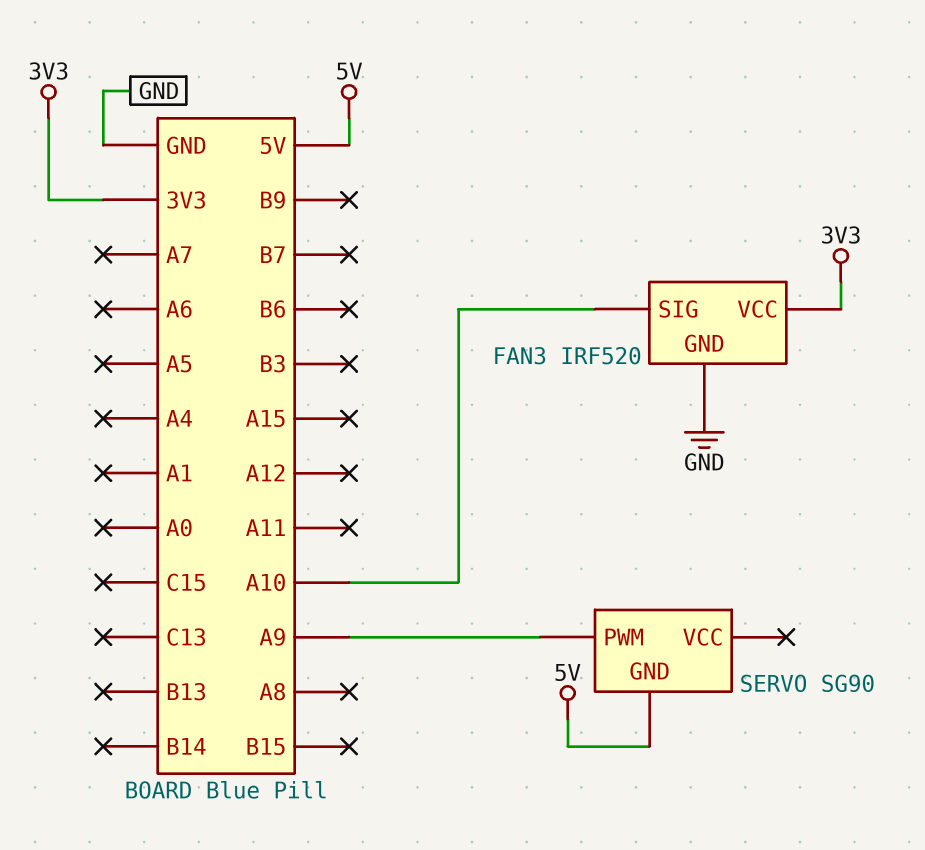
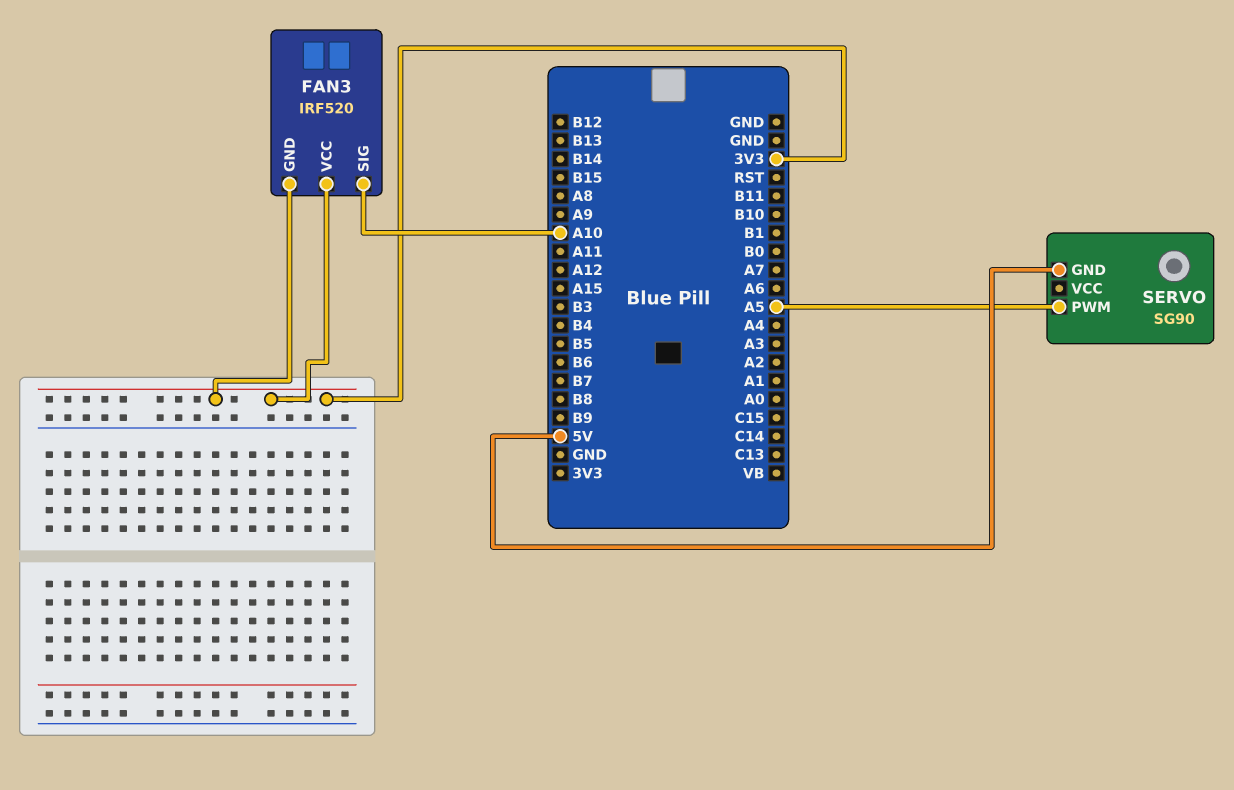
FAN3 pin GND: GND -> 3V3
SERVO pin PWM: A9 -> A5

